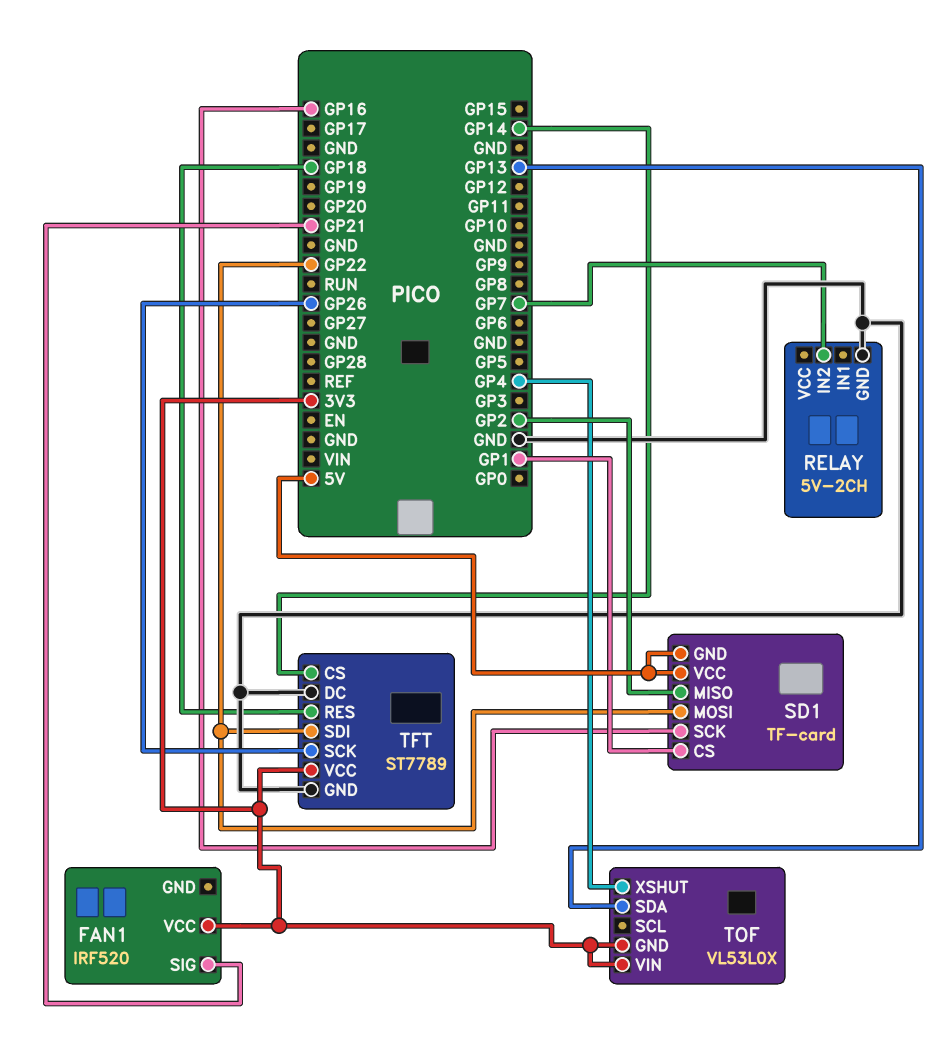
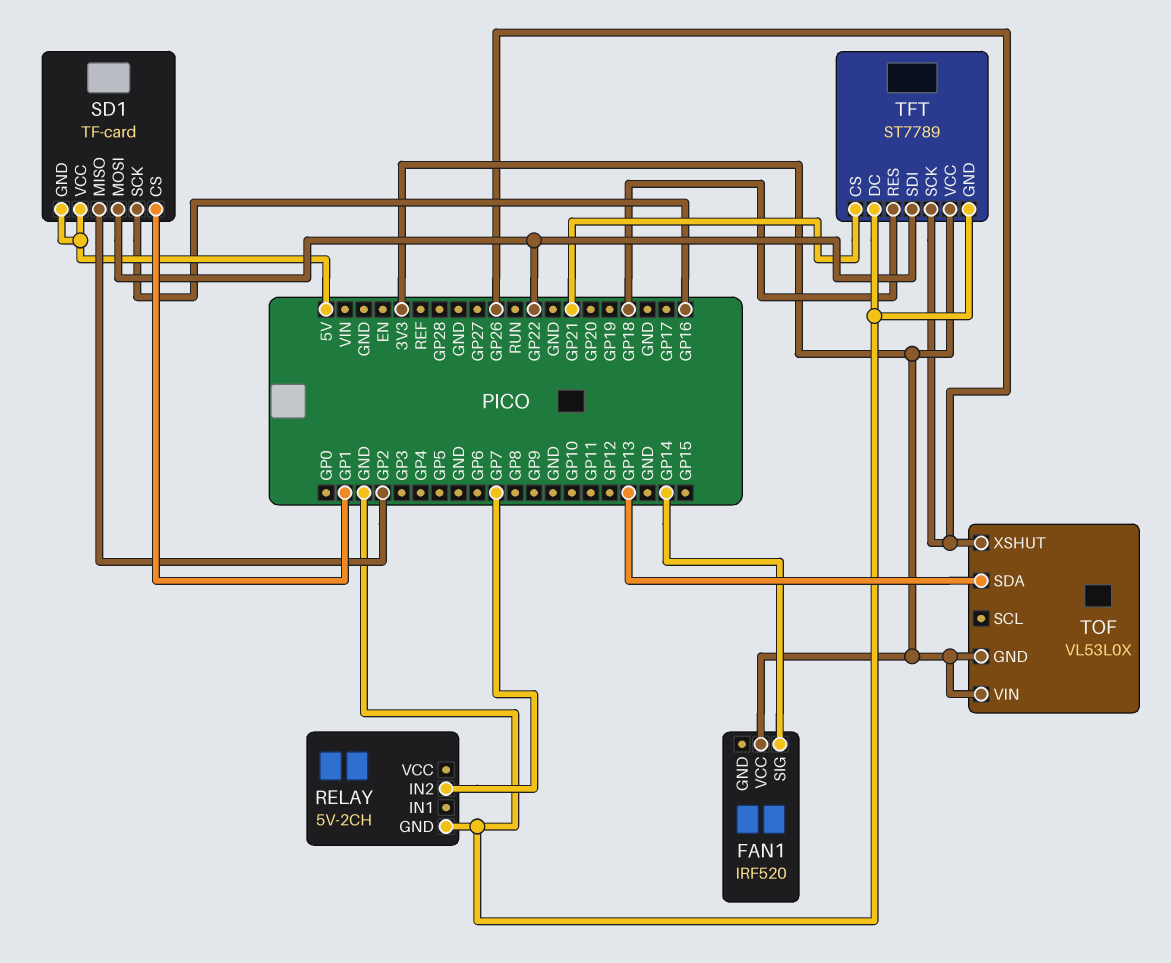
FAN1 pin SIG: GP21 -> GP14
TFT pin CS: GP14 -> GP21
TOF pin XSHUT: GP4 -> GP26

